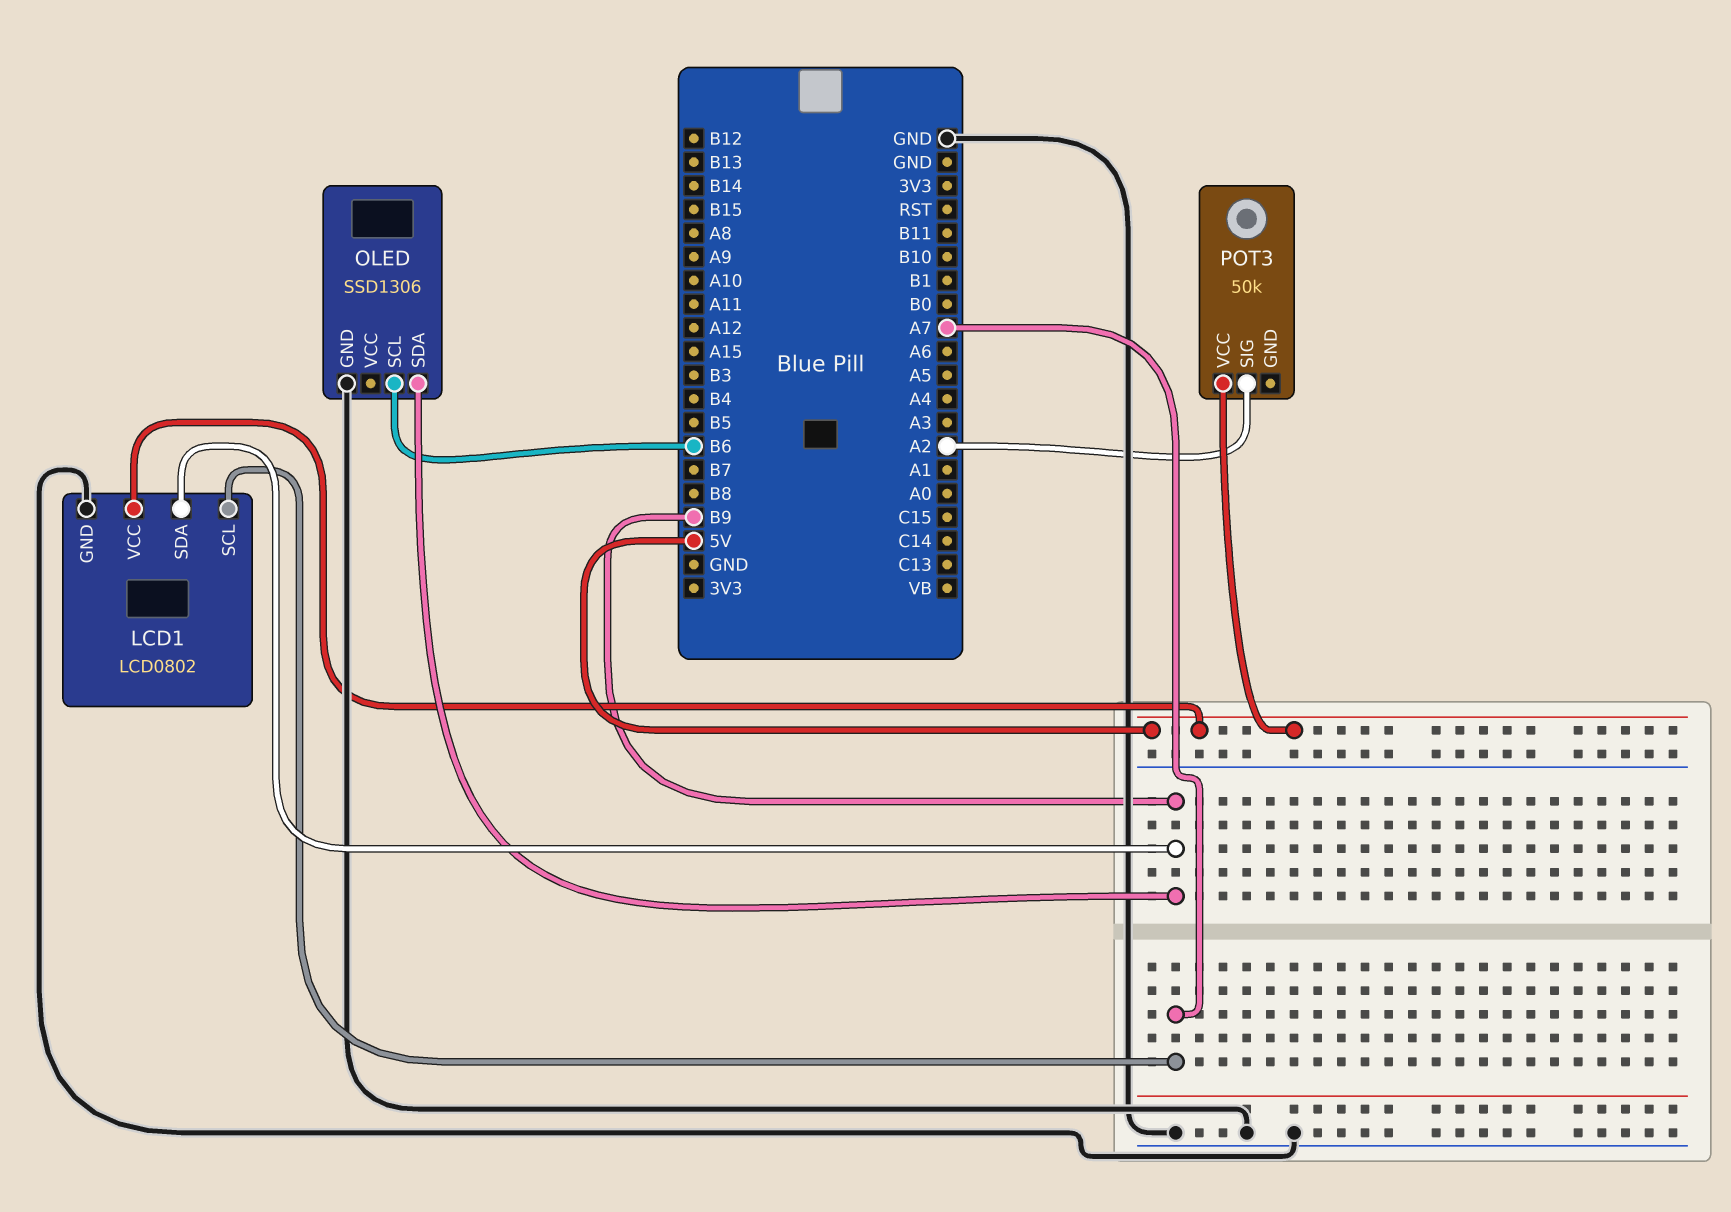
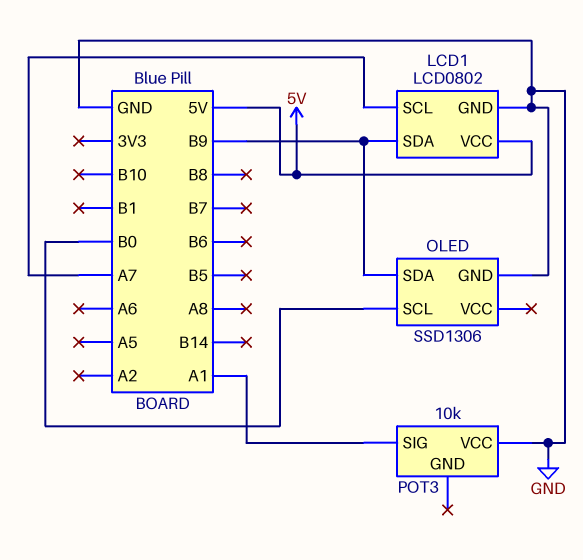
OLED pin SCL: B6 -> B0
POT3: 50k -> 10k
POT3 pin SIG: A2 -> A1
POT3 pin VCC: 5V -> GND

